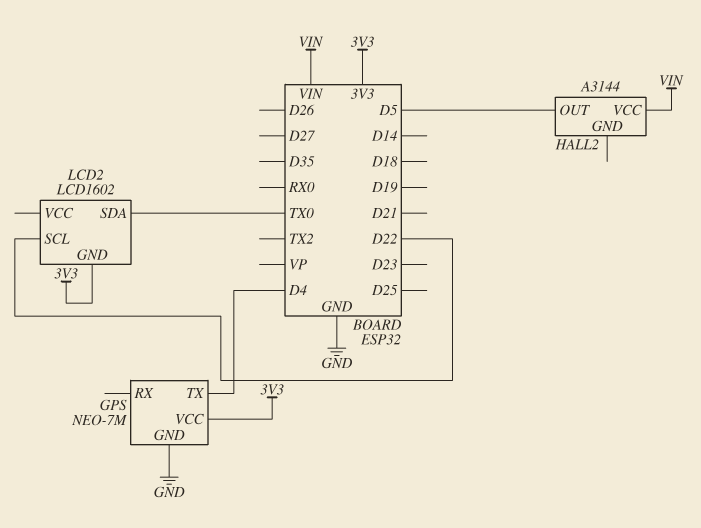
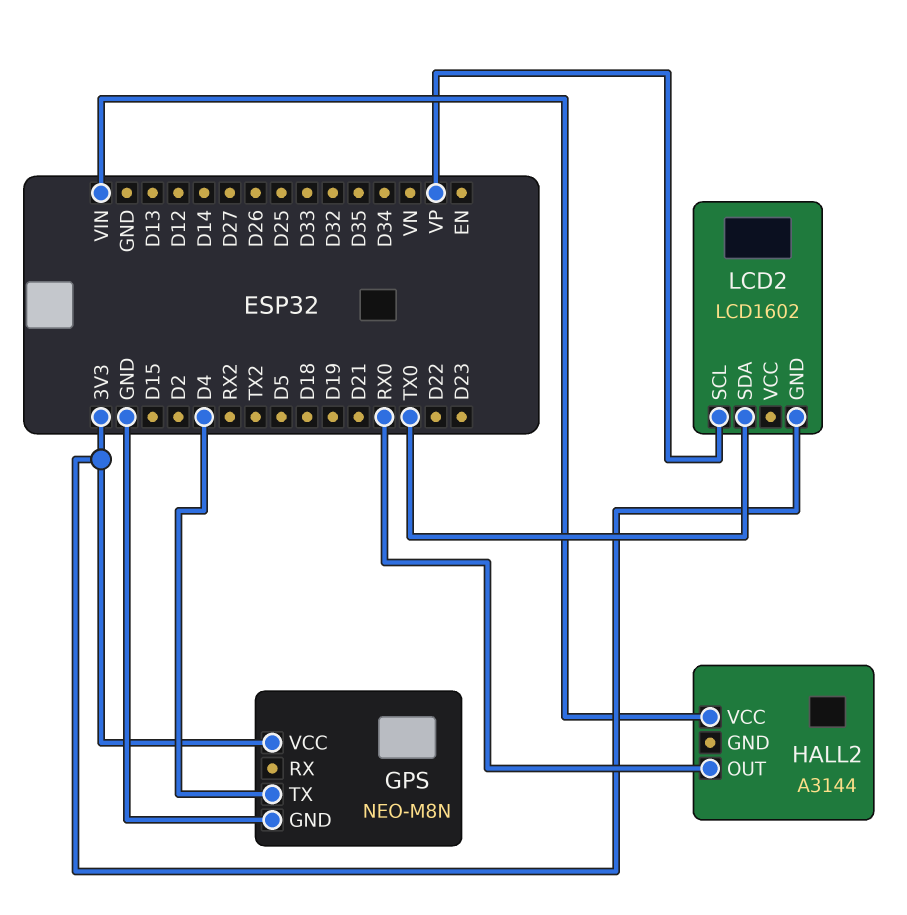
GPS: NEO-7M -> NEO-M8N
HALL2 pin OUT: D5 -> RX0
LCD2 pin SCL: D22 -> VP

